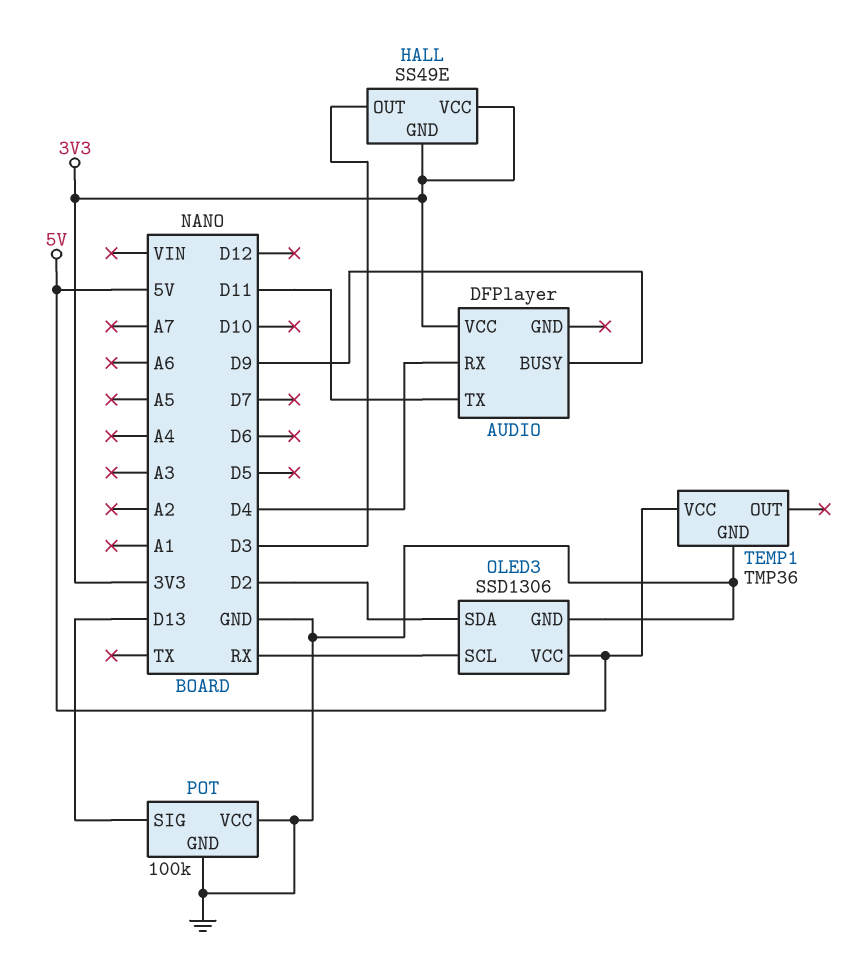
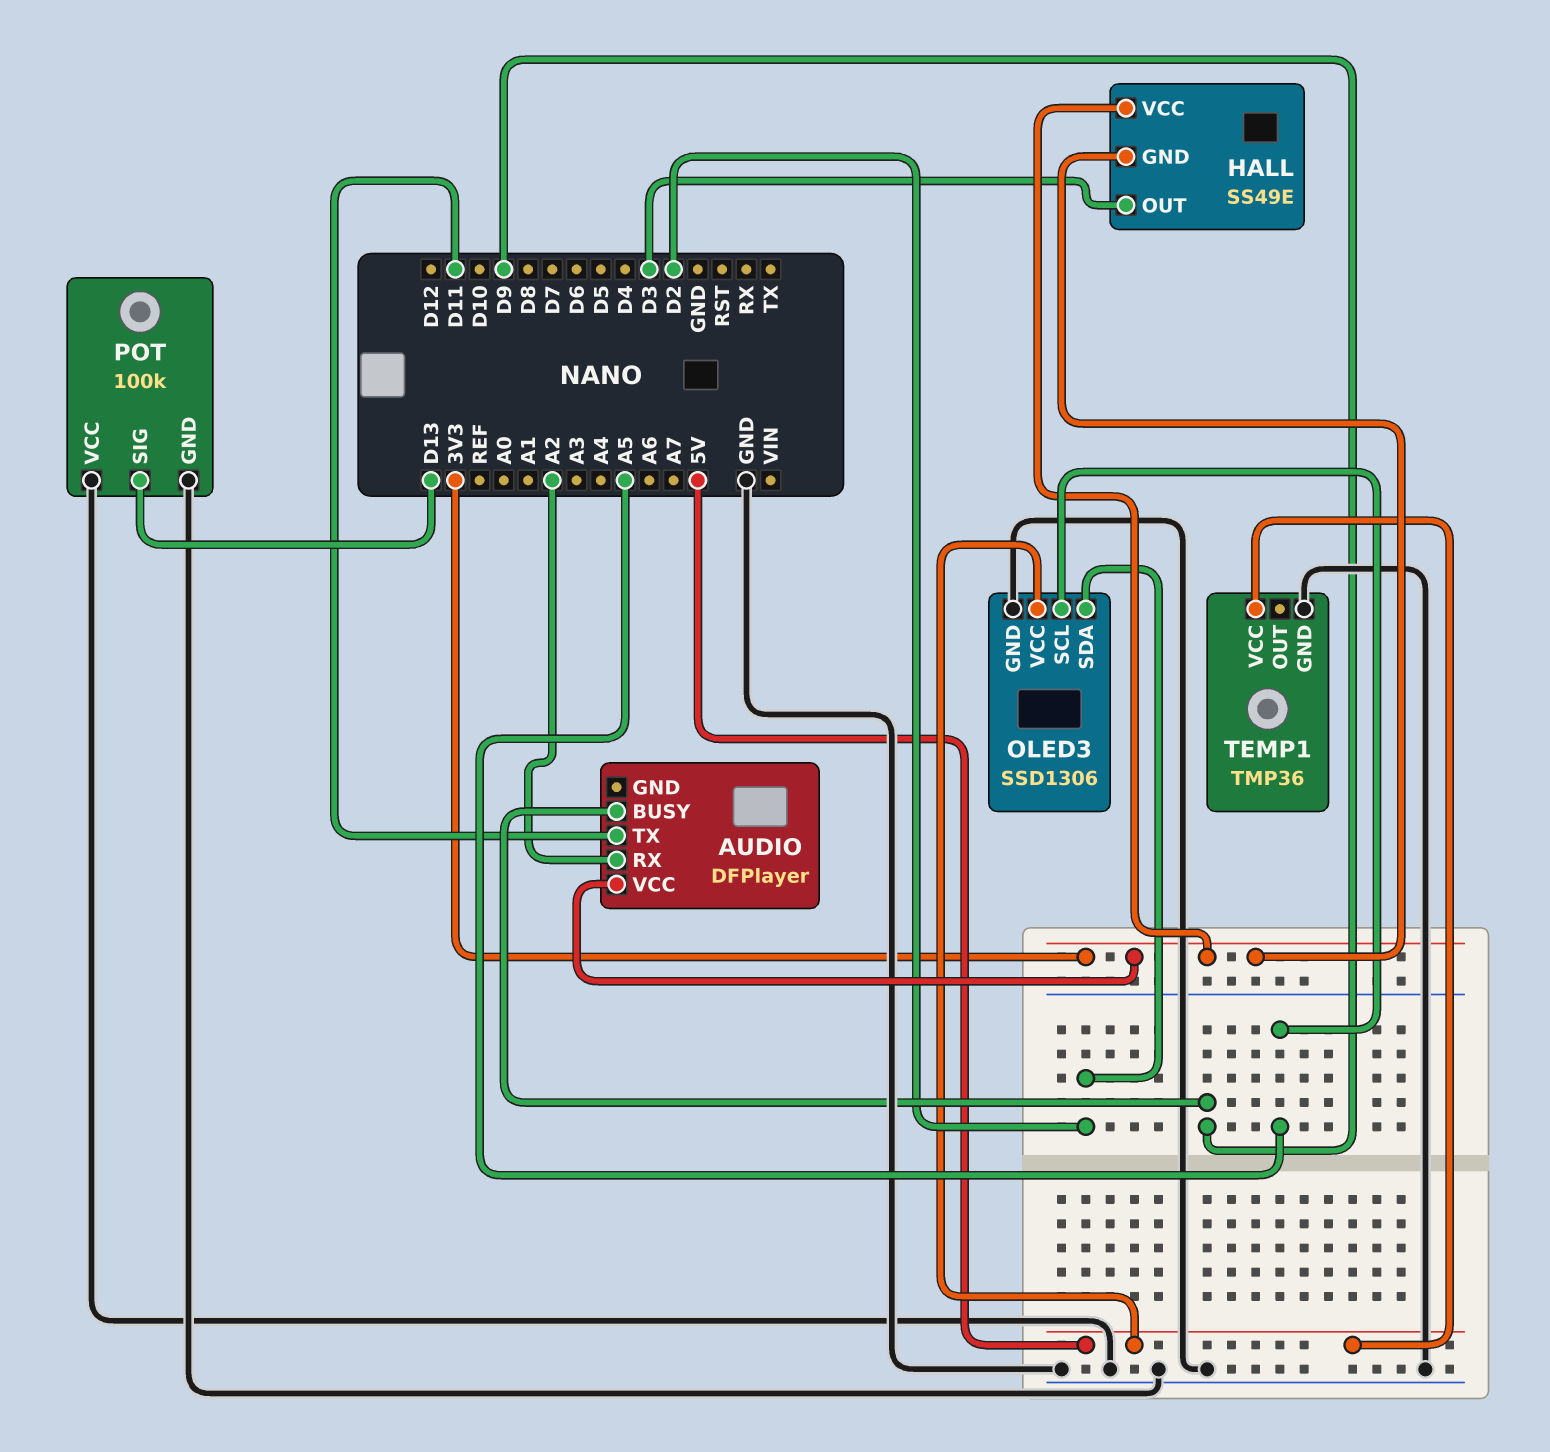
AUDIO pin RX: D4 -> A2
OLED3 pin SCL: RX -> A5

